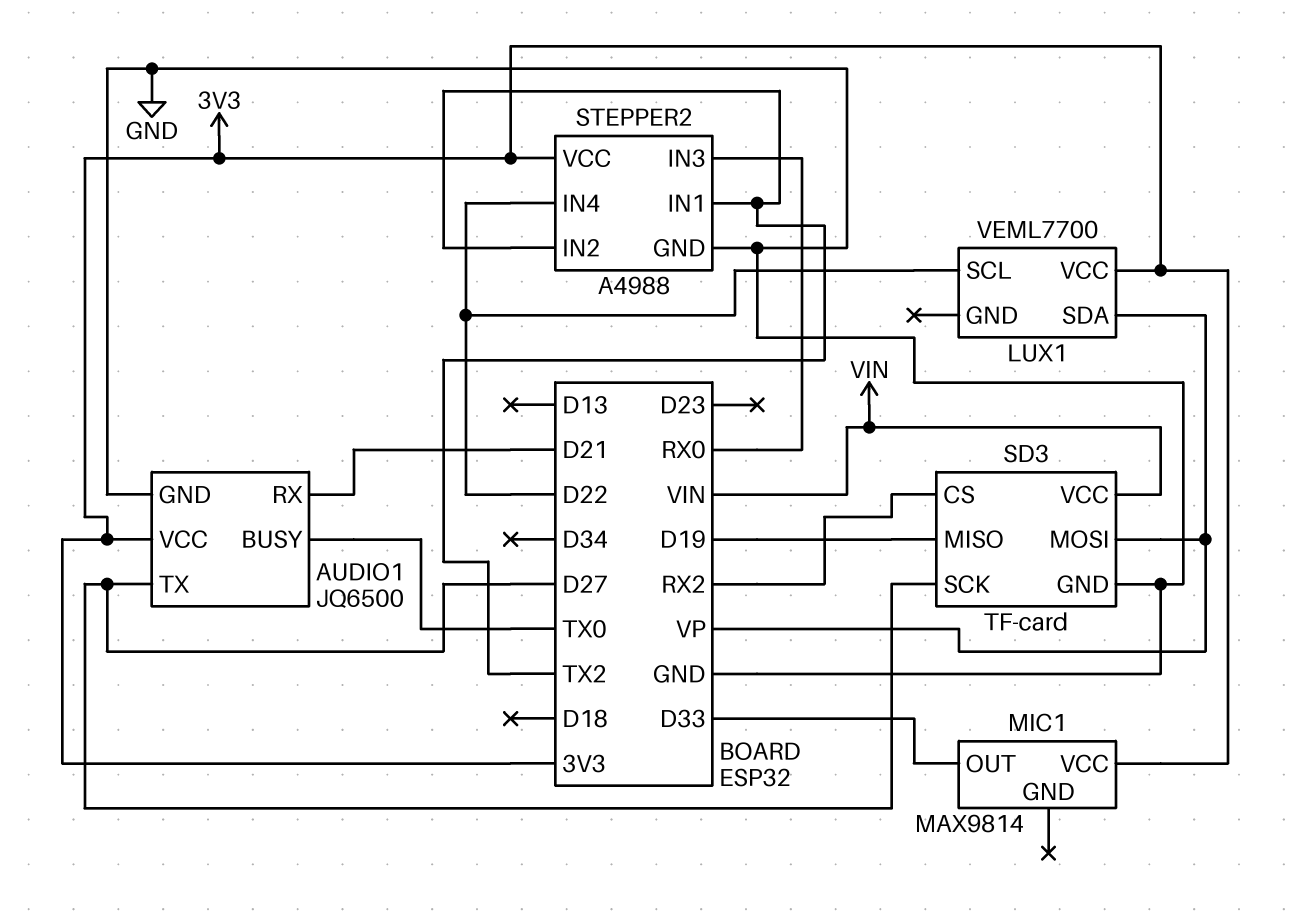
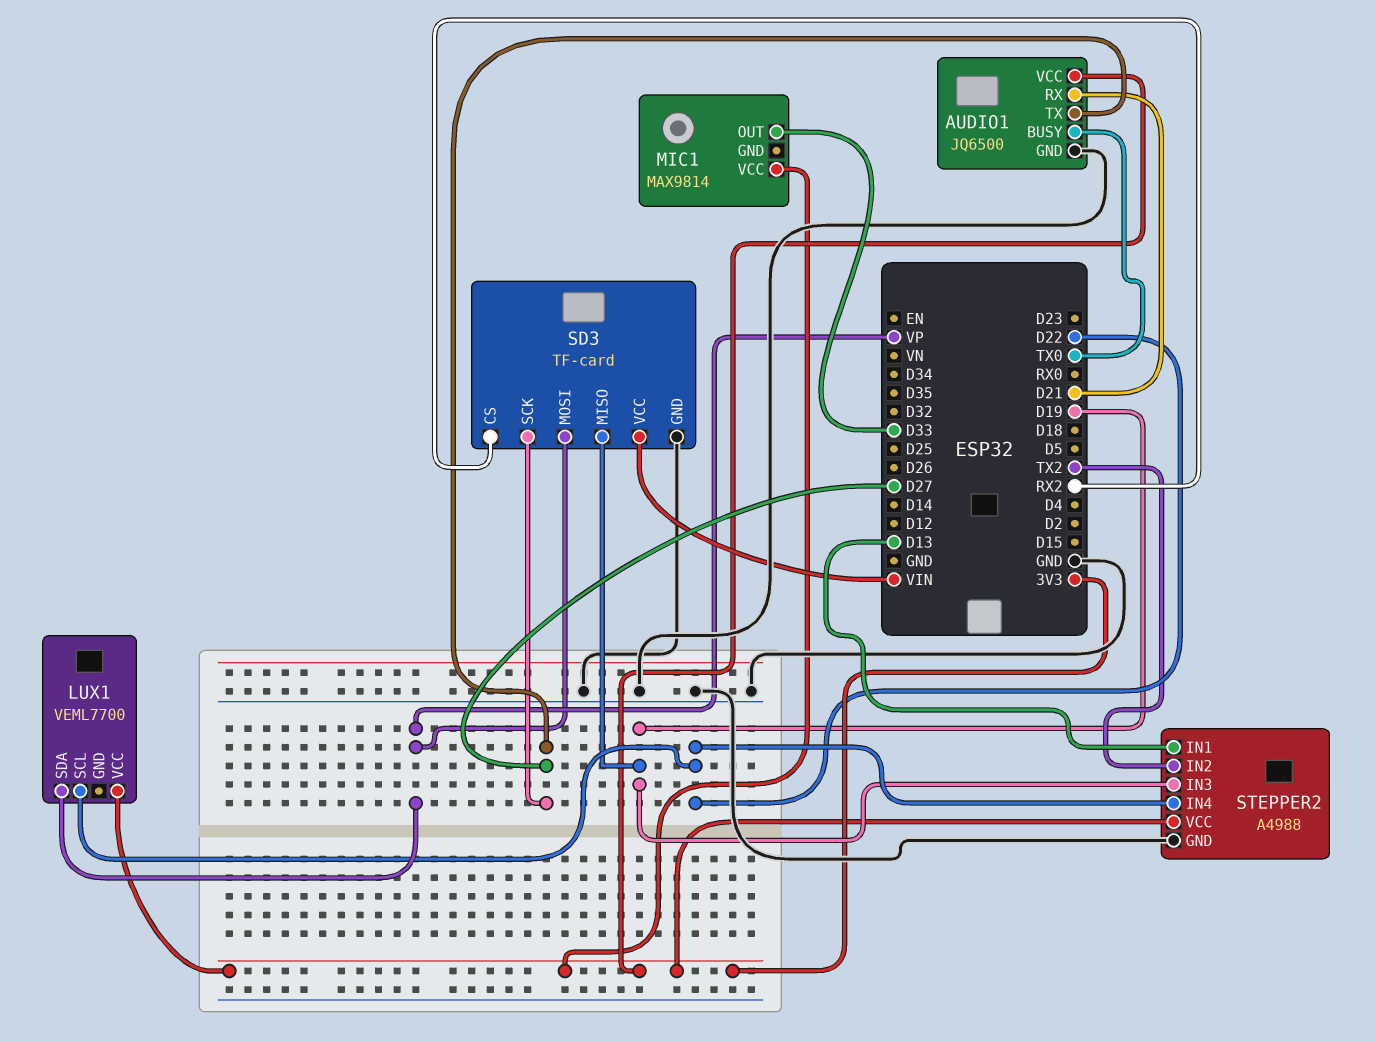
STEPPER2 pin IN1: TX2 -> D13
STEPPER2 pin IN3: RX0 -> D19

